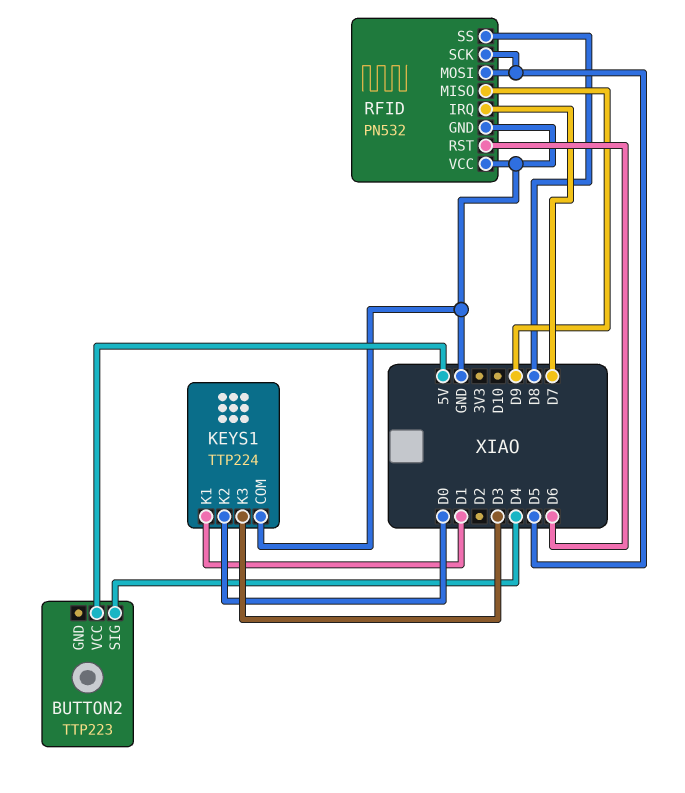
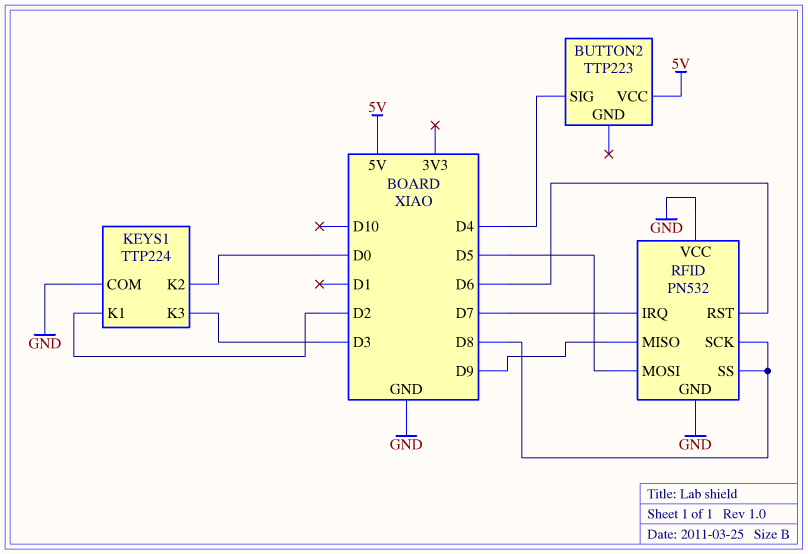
KEYS1 pin K1: D1 -> D2
RFID pin SCK: D5 -> D8

